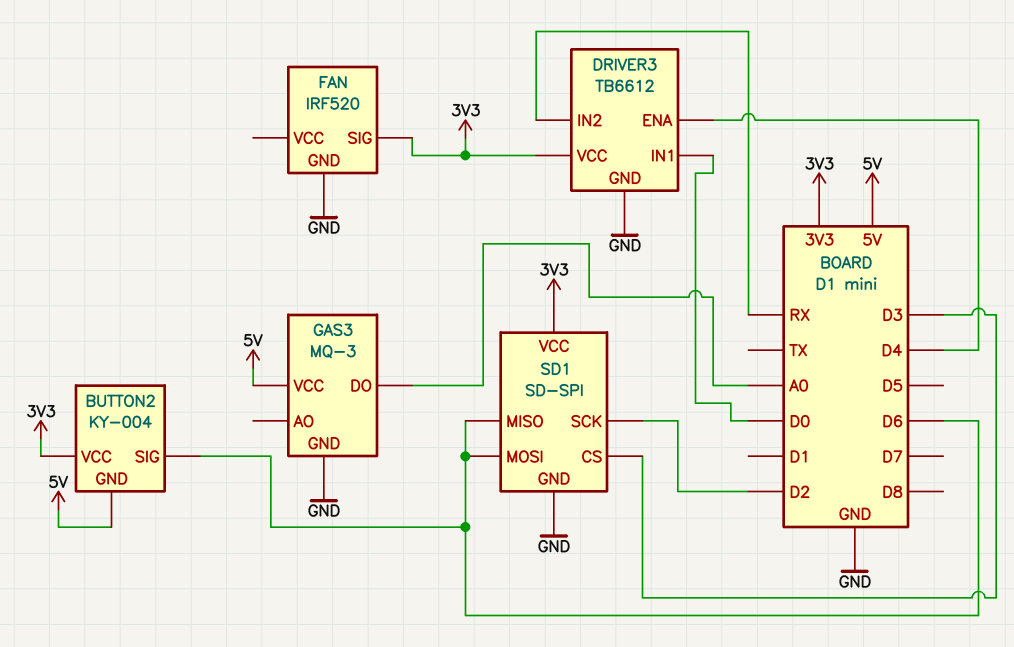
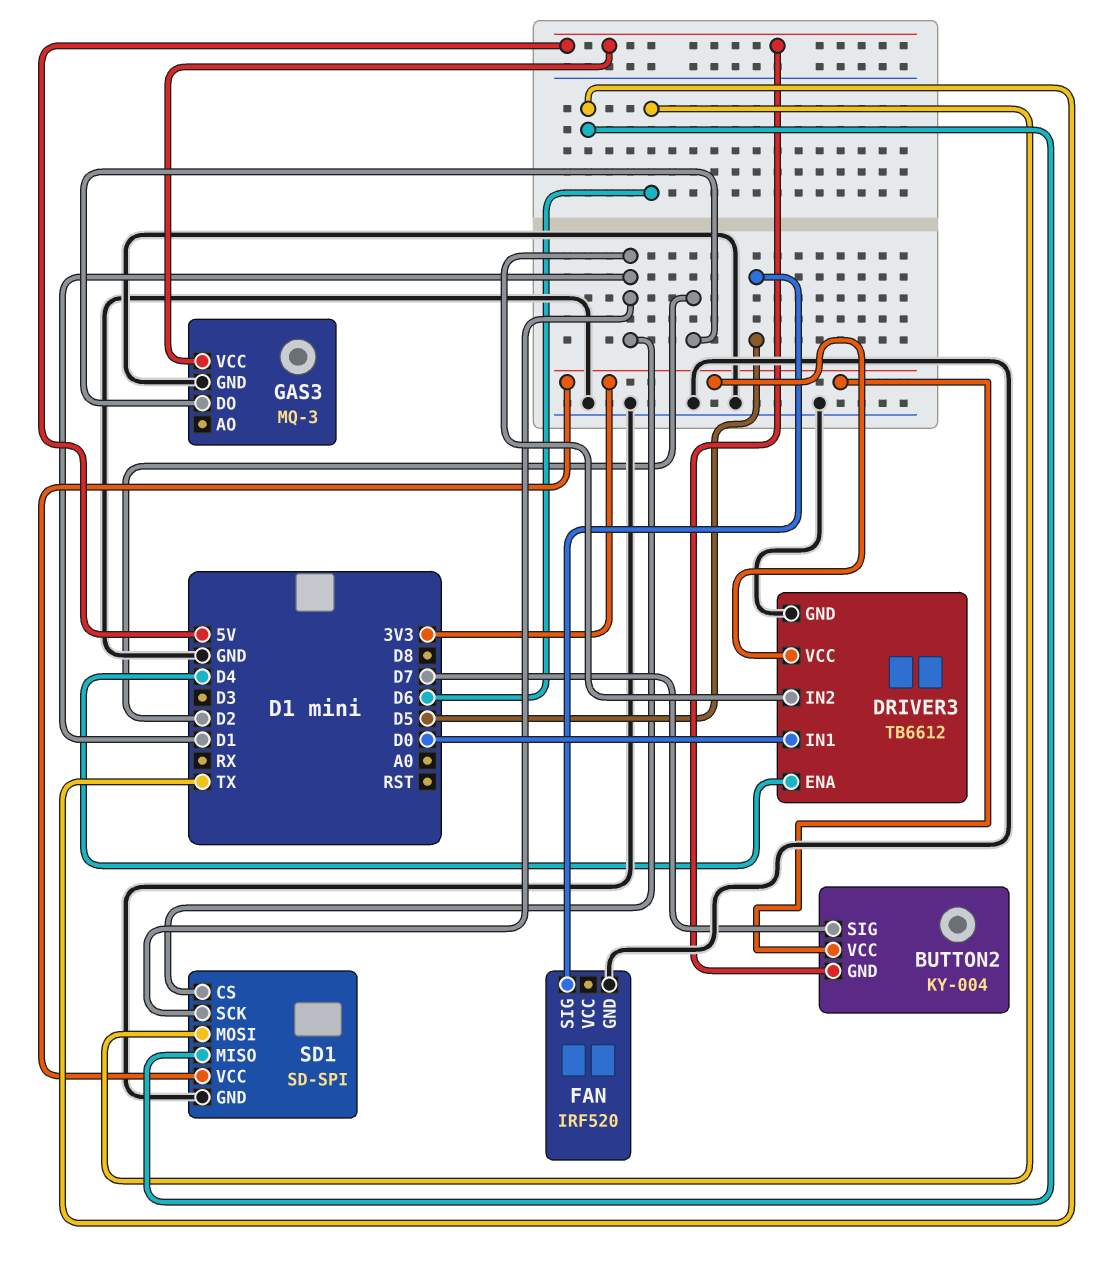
BUTTON2 pin SIG: D6 -> D7
DRIVER3 pin IN2: RX -> D1
FAN pin SIG: 3V3 -> D5
GAS3 pin DO: A0 -> D2
SD1 pin CS: D3 -> D1
SD1 pin MISO: D6 -> TX
SD1 pin SCK: D2 -> D1

